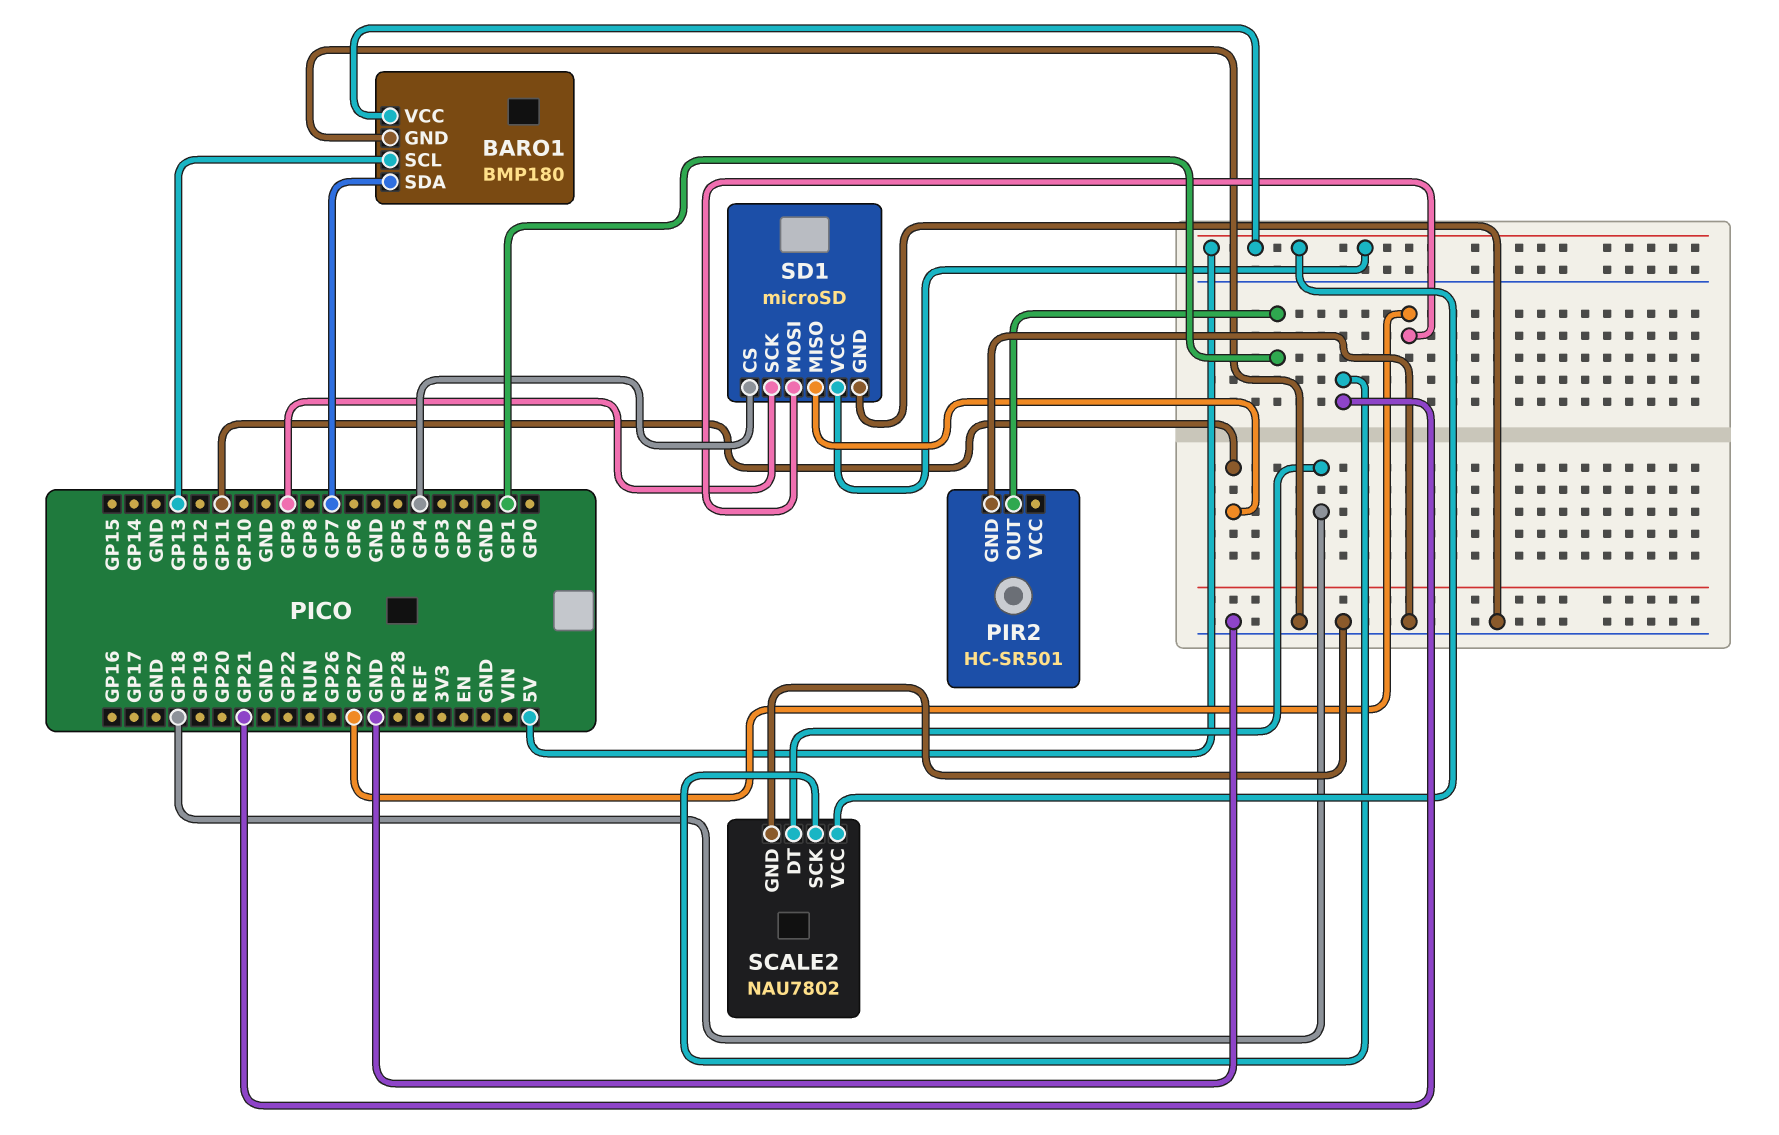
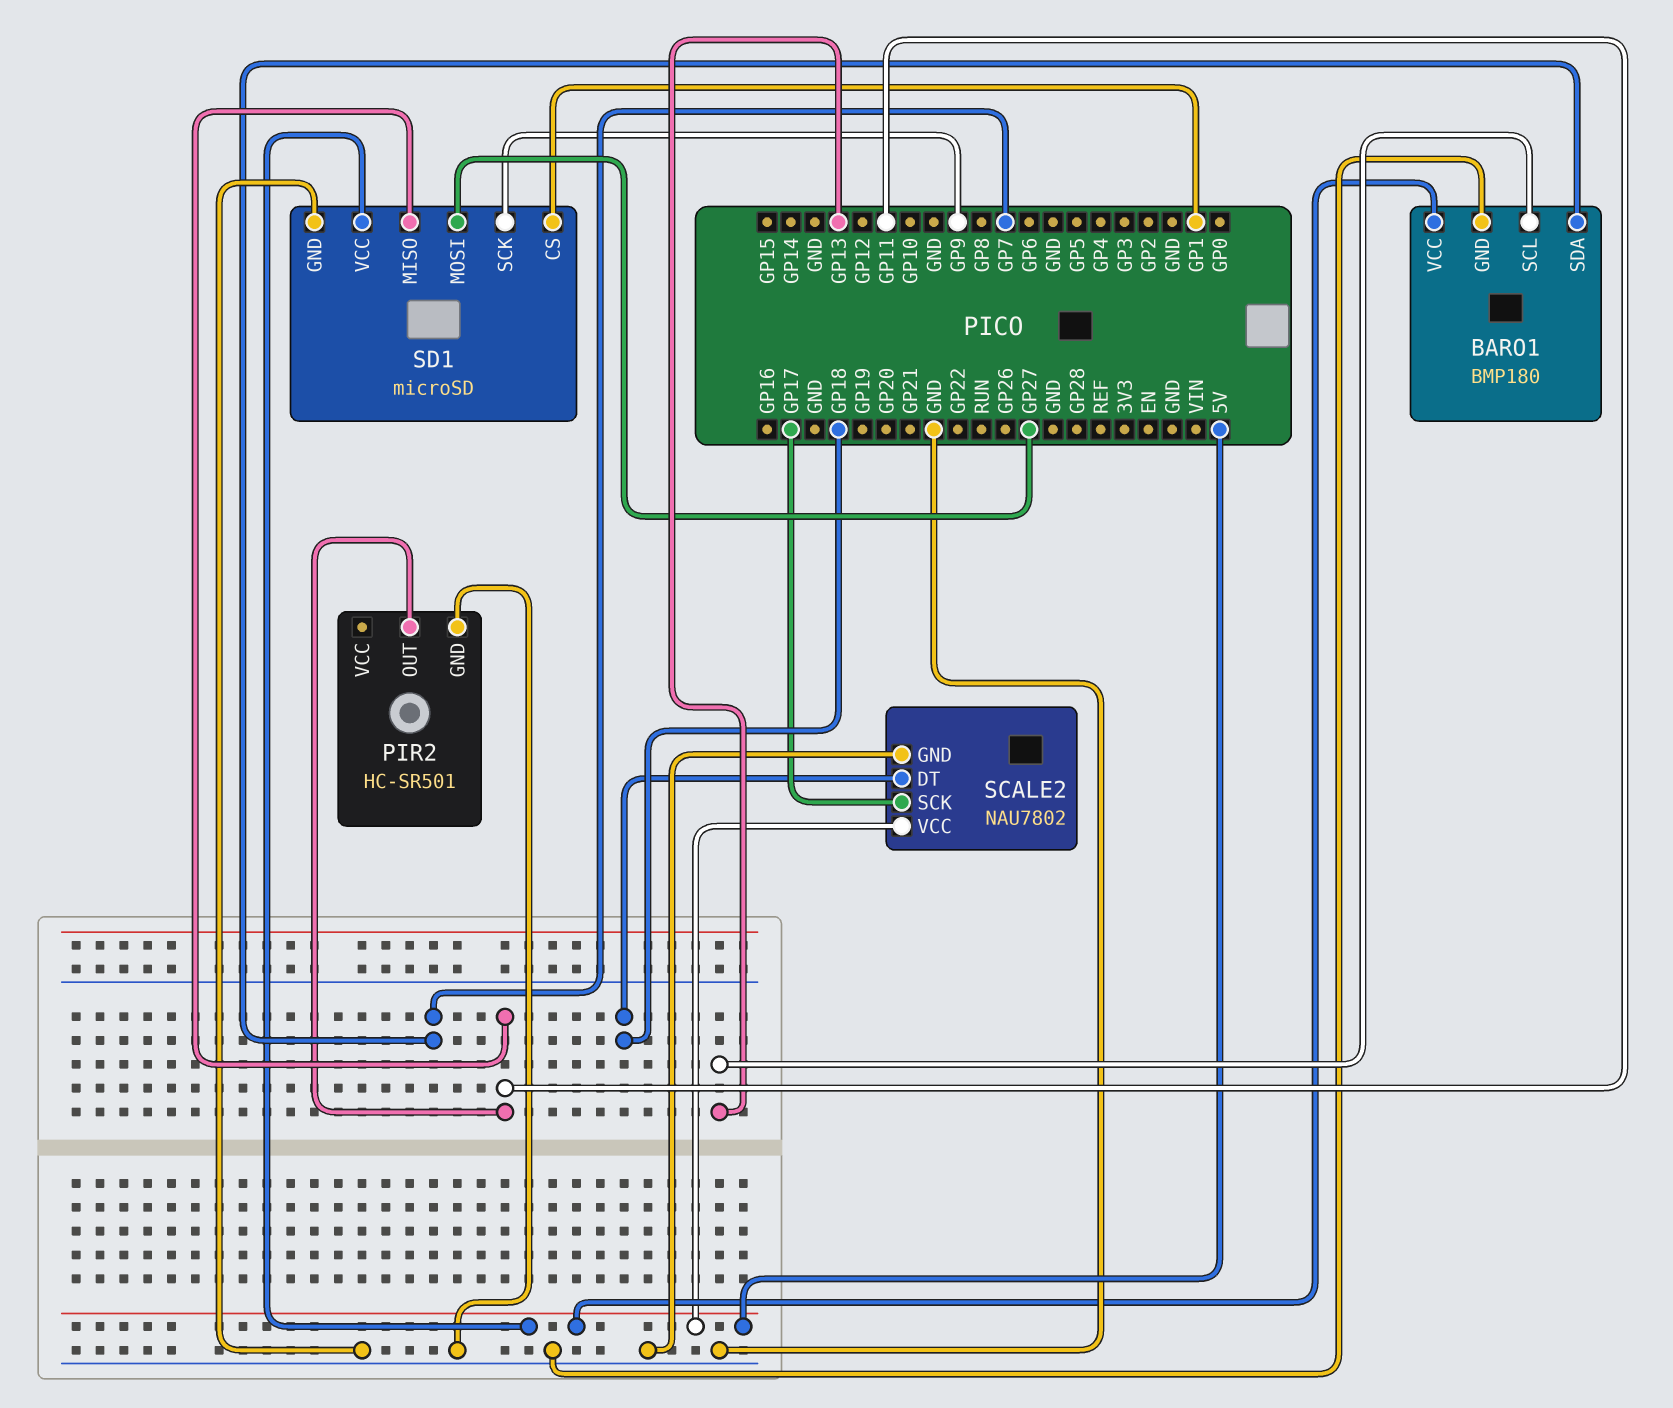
PIR2 pin OUT: GP1 -> GP11
SCALE2 pin SCK: GP21 -> GP17
SD1 pin CS: GP4 -> GP1

